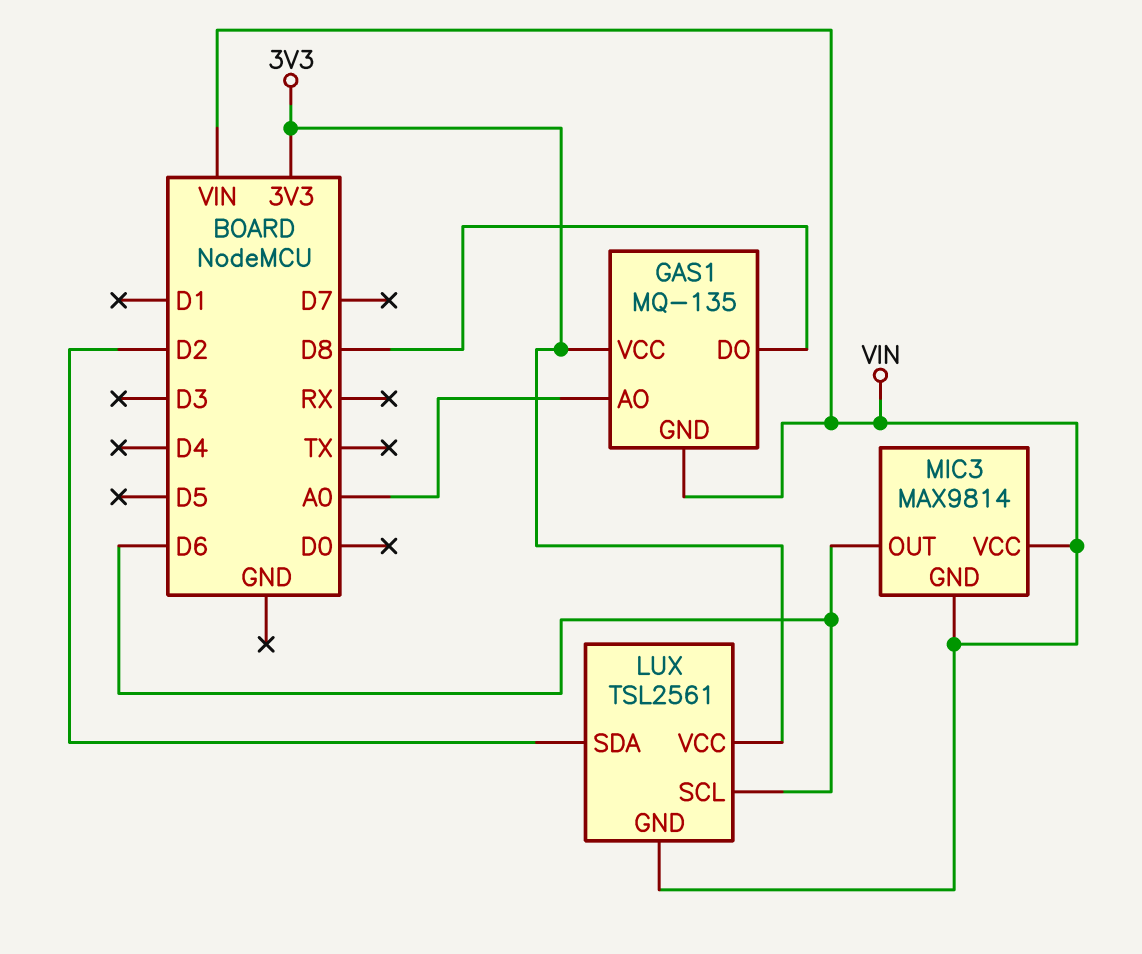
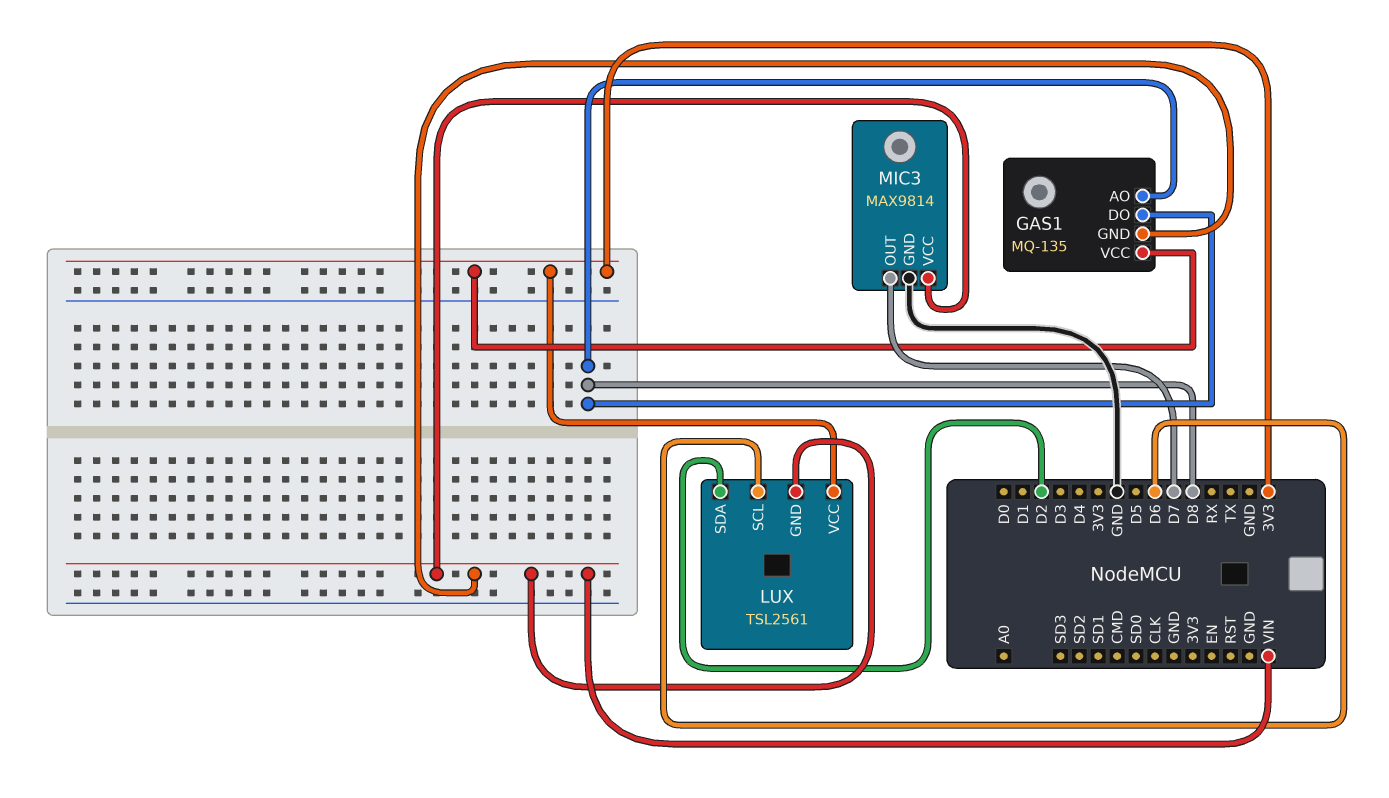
GAS1 pin AO: A0 -> D8
MIC3 pin GND: VIN -> GND
MIC3 pin OUT: D6 -> D7

